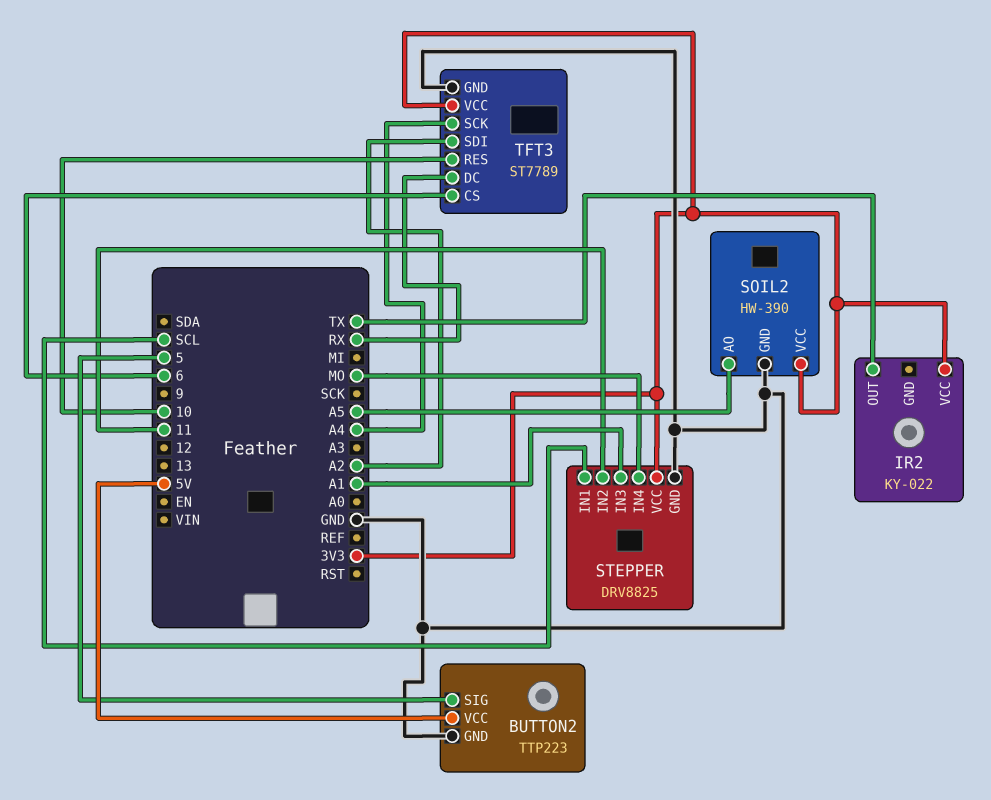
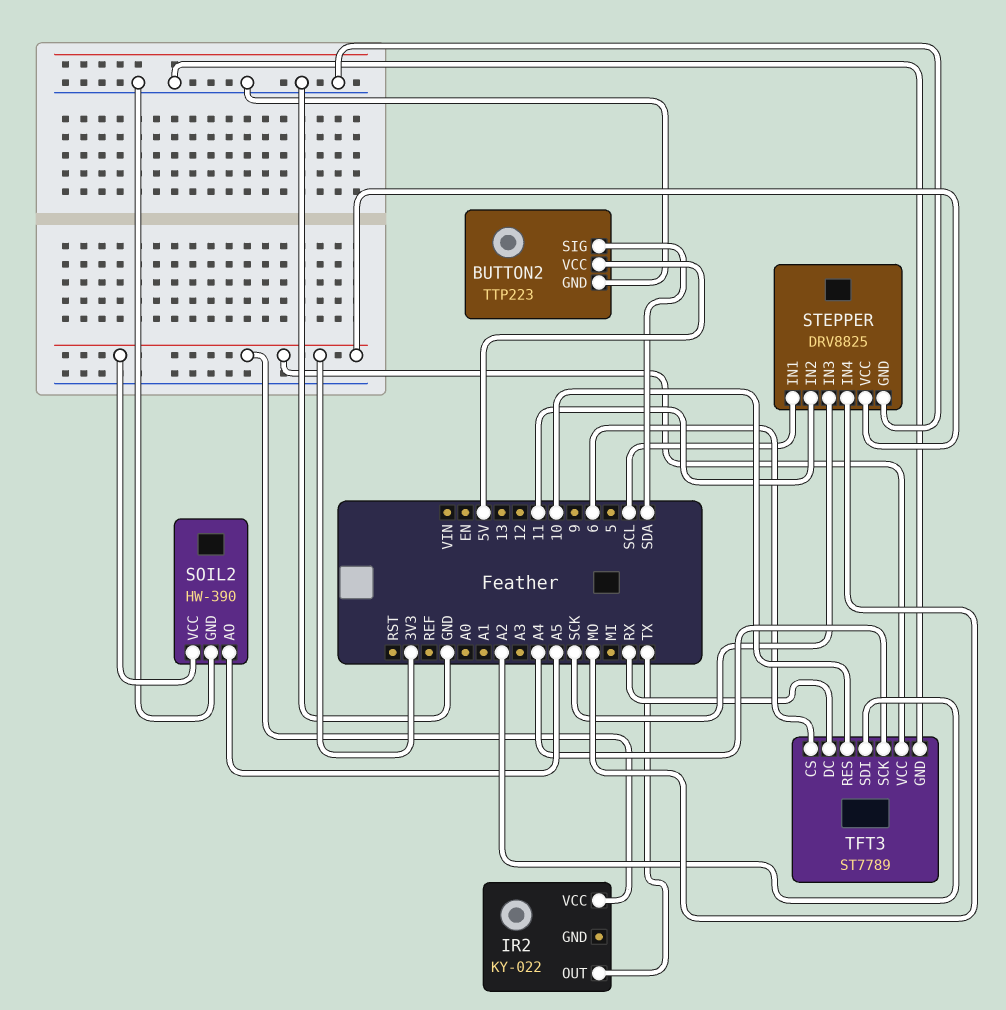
BUTTON2 pin SIG: 5 -> SDA
STEPPER pin IN3: A1 -> SCK

